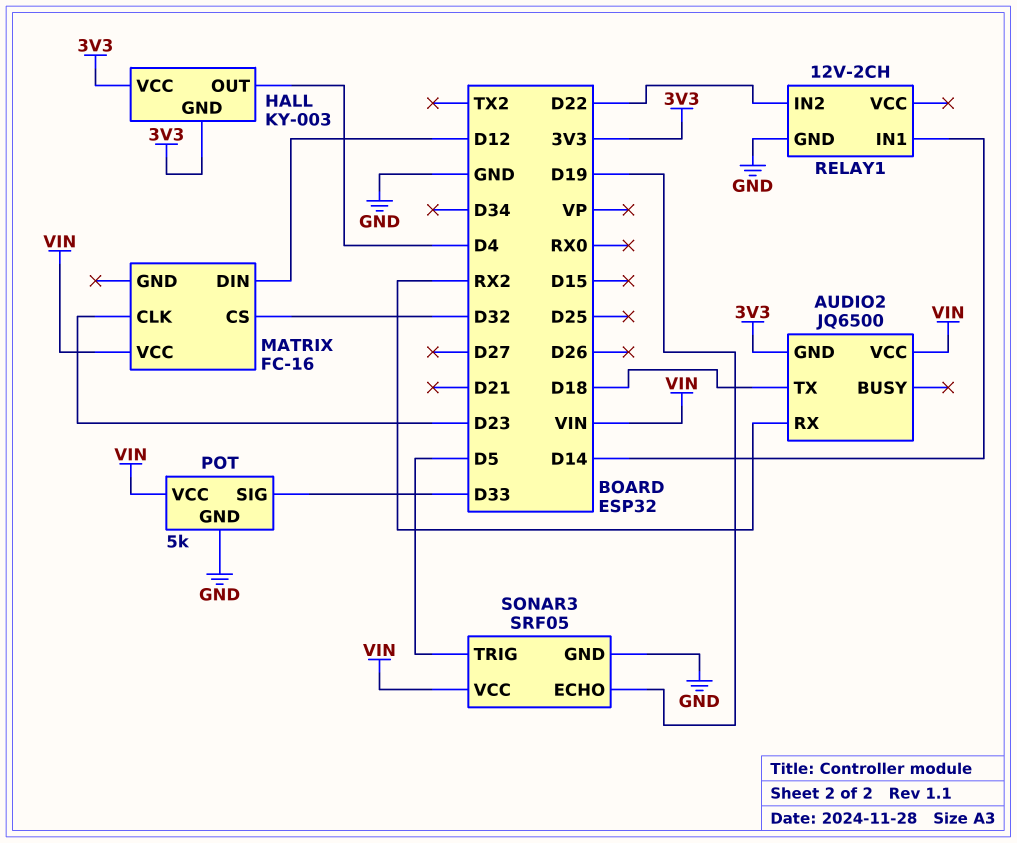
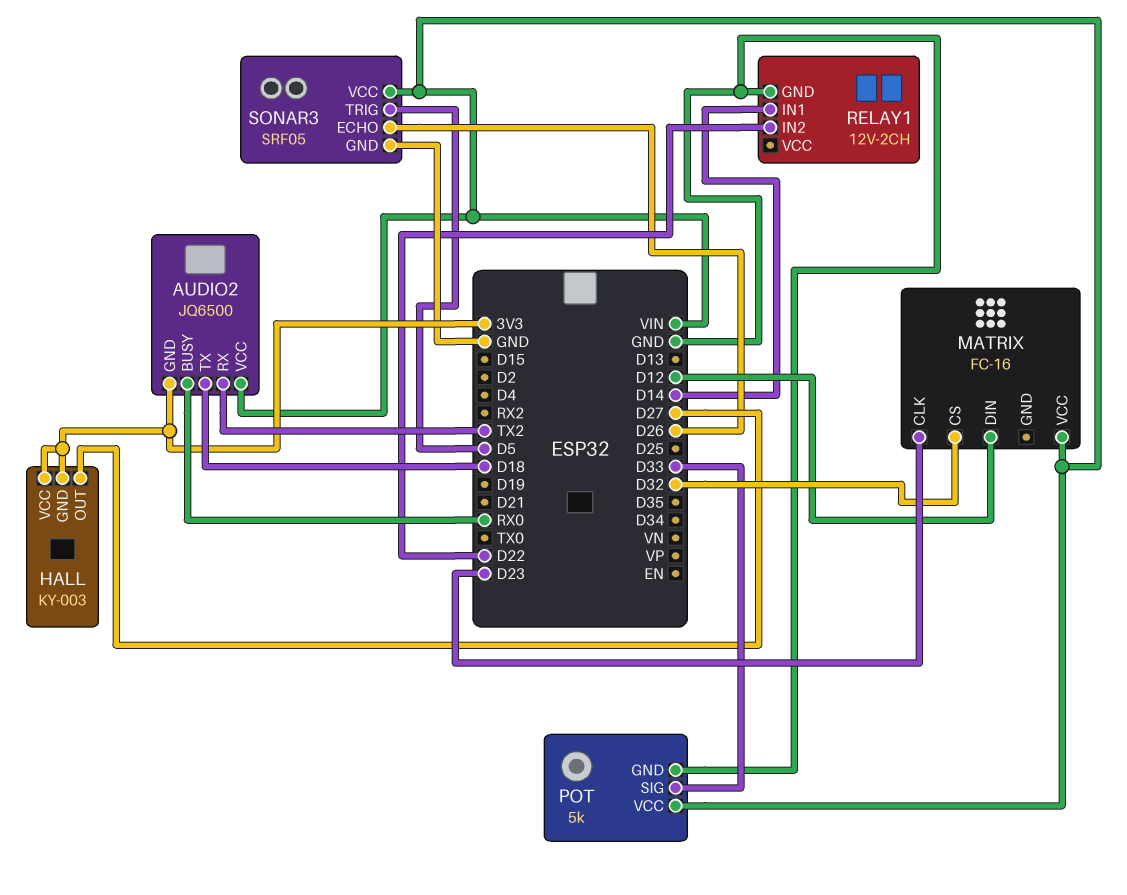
AUDIO2 pin BUSY: none -> RX0
AUDIO2 pin RX: RX2 -> TX2
HALL pin OUT: D4 -> D27
SONAR3 pin ECHO: D19 -> D26

